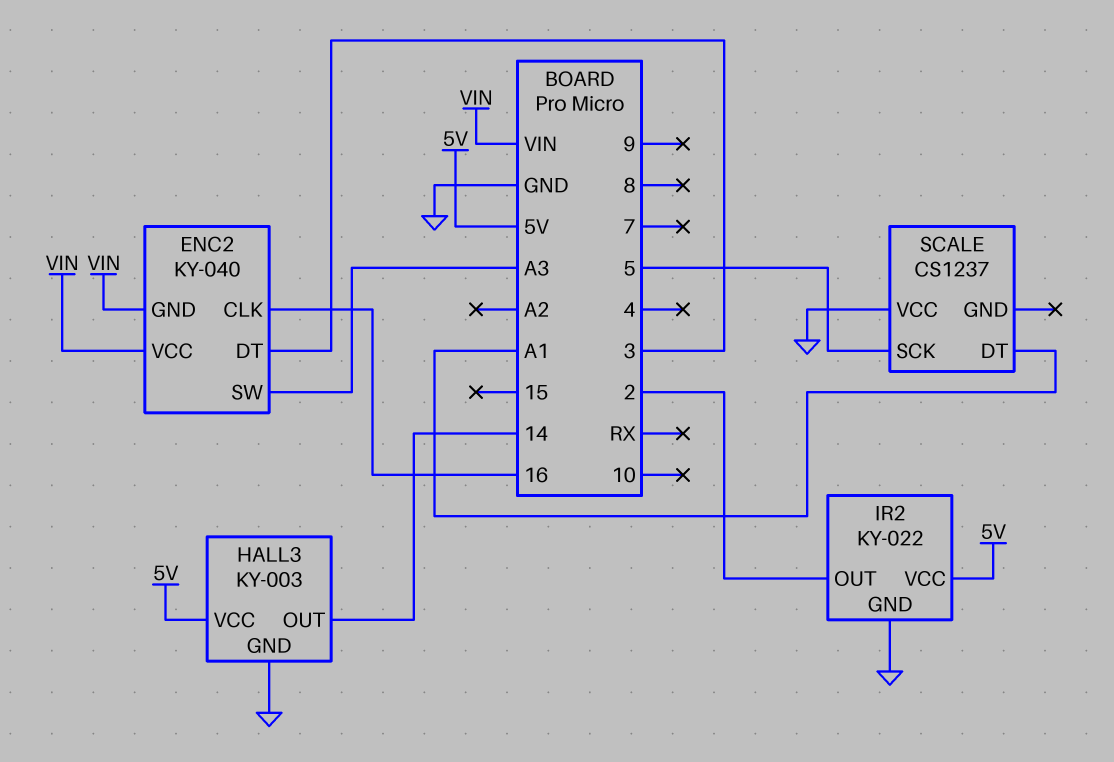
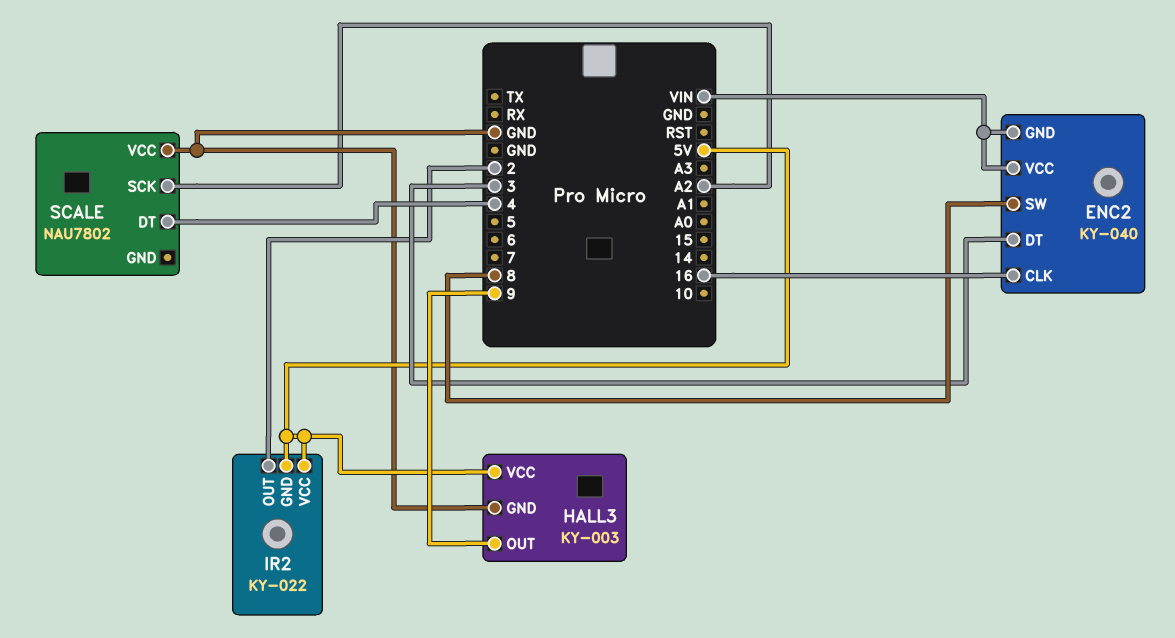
ENC2 pin SW: A3 -> 8
HALL3 pin OUT: 14 -> 9
IR2 pin GND: GND -> 5V
SCALE: CS1237 -> NAU7802
SCALE pin DT: A1 -> 4
SCALE pin SCK: 5 -> A2

